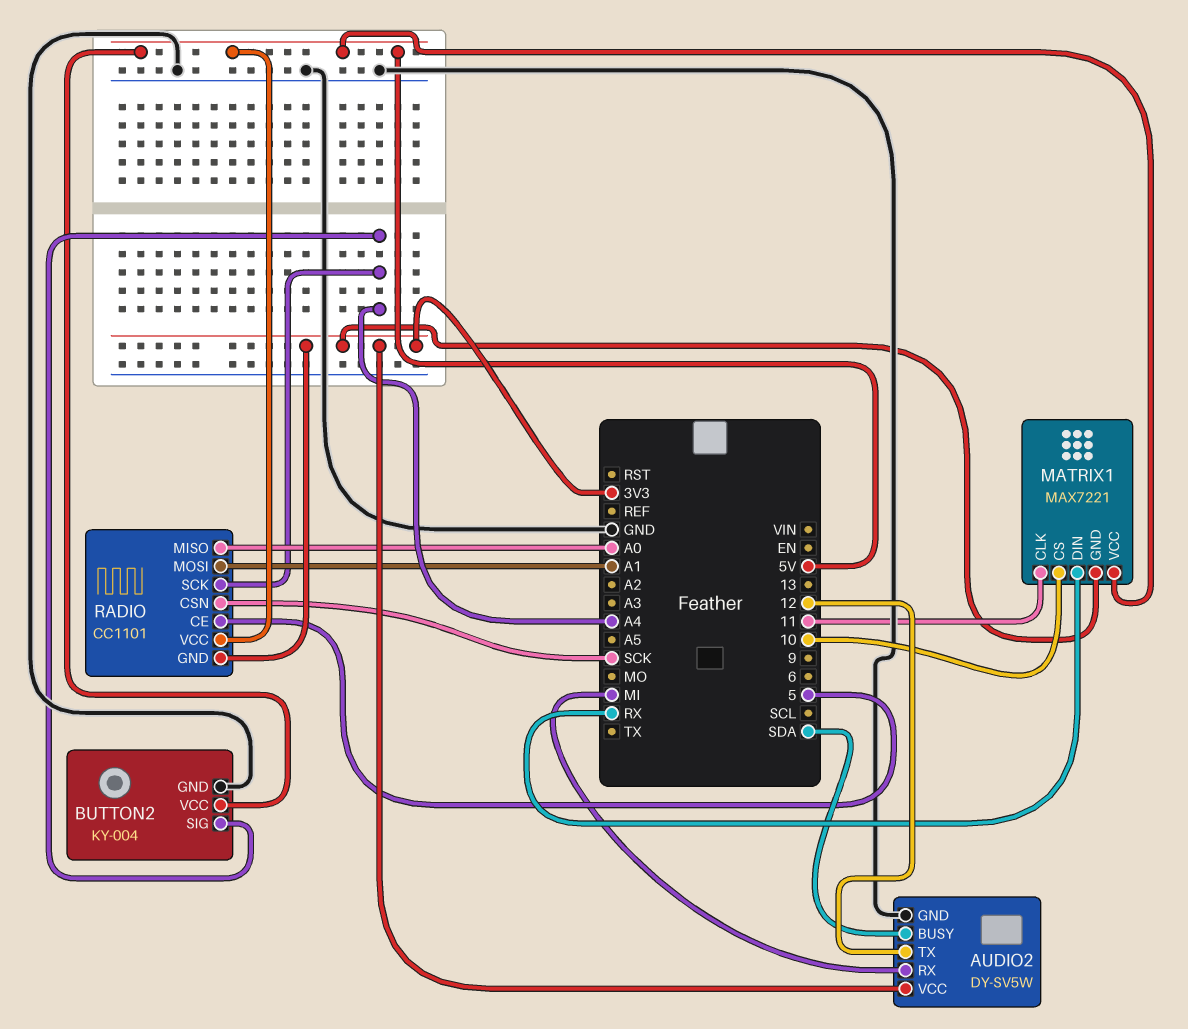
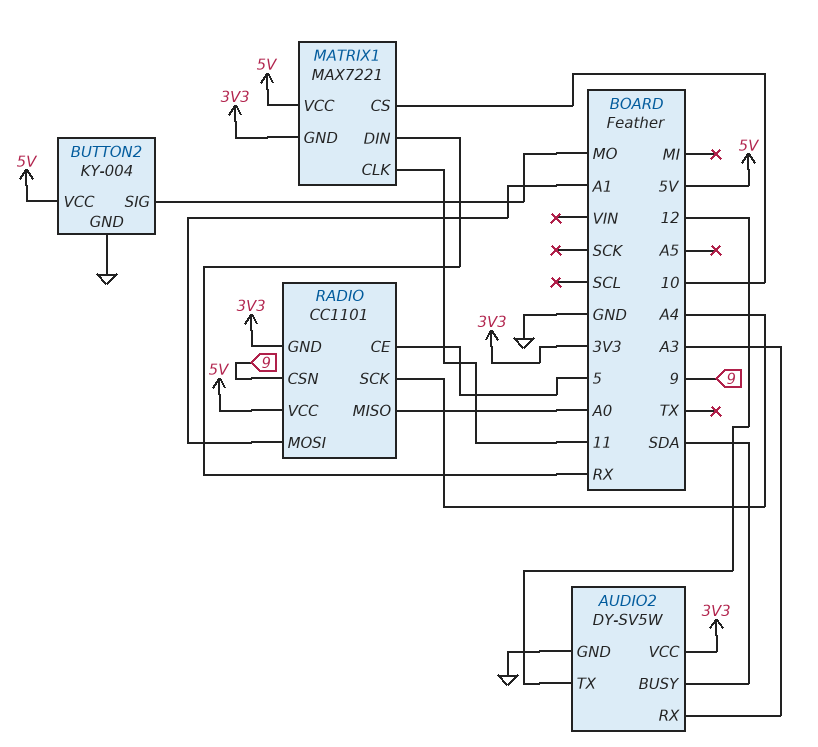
AUDIO2 pin RX: MI -> A3
BUTTON2 pin SIG: A4 -> MO
RADIO pin CSN: SCK -> 9

